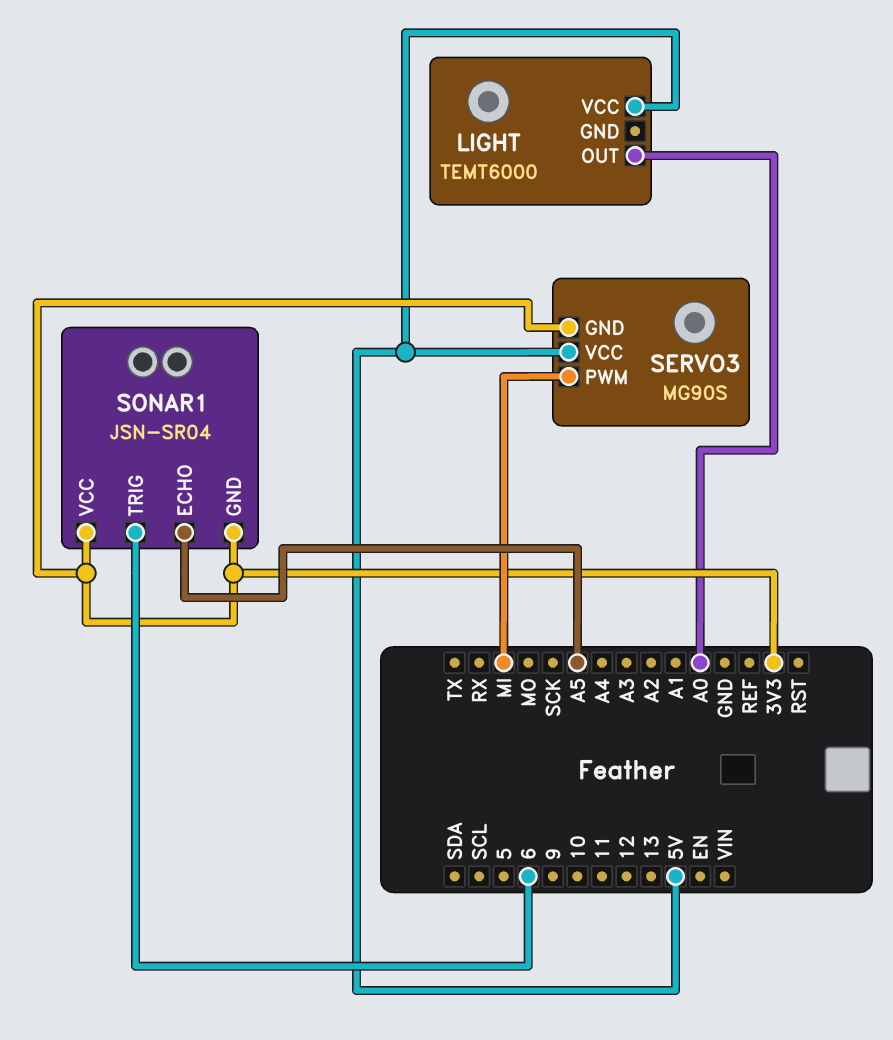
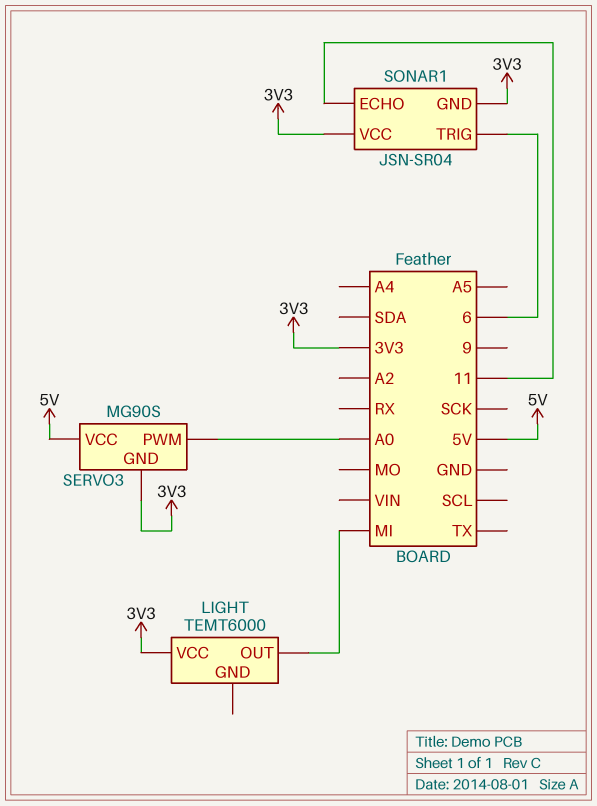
LIGHT pin OUT: A0 -> MI
LIGHT pin VCC: 5V -> 3V3
SERVO3 pin PWM: MI -> A0
SONAR1 pin ECHO: A5 -> 11

